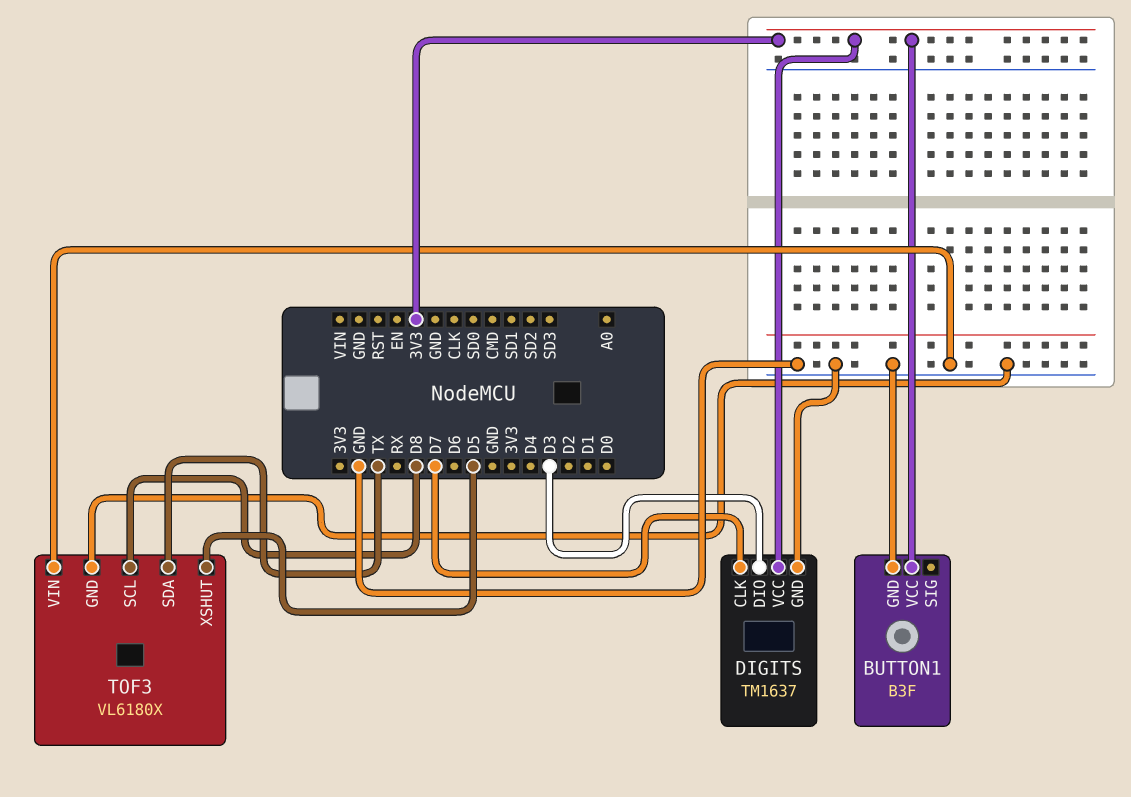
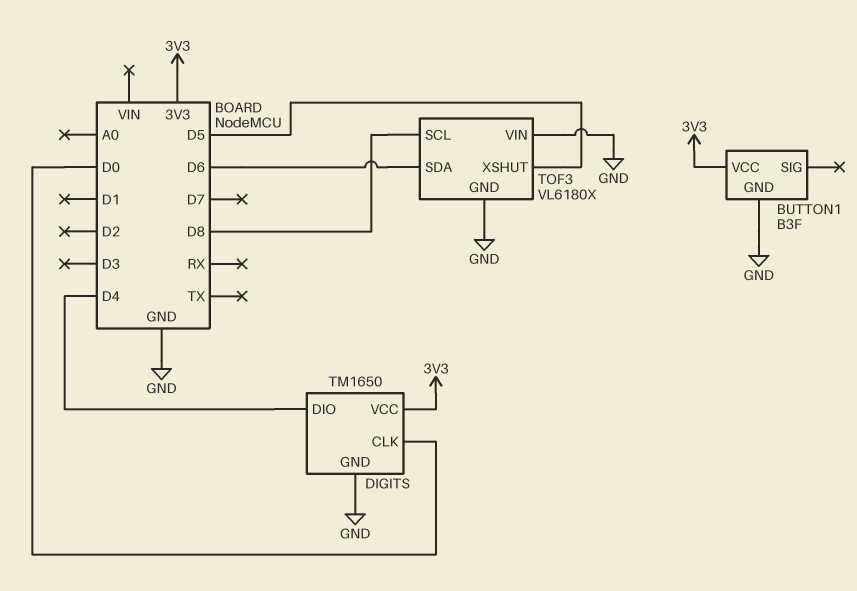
DIGITS: TM1637 -> TM1650
DIGITS pin CLK: D7 -> D0
DIGITS pin DIO: D3 -> D4
TOF3 pin SDA: TX -> D6

